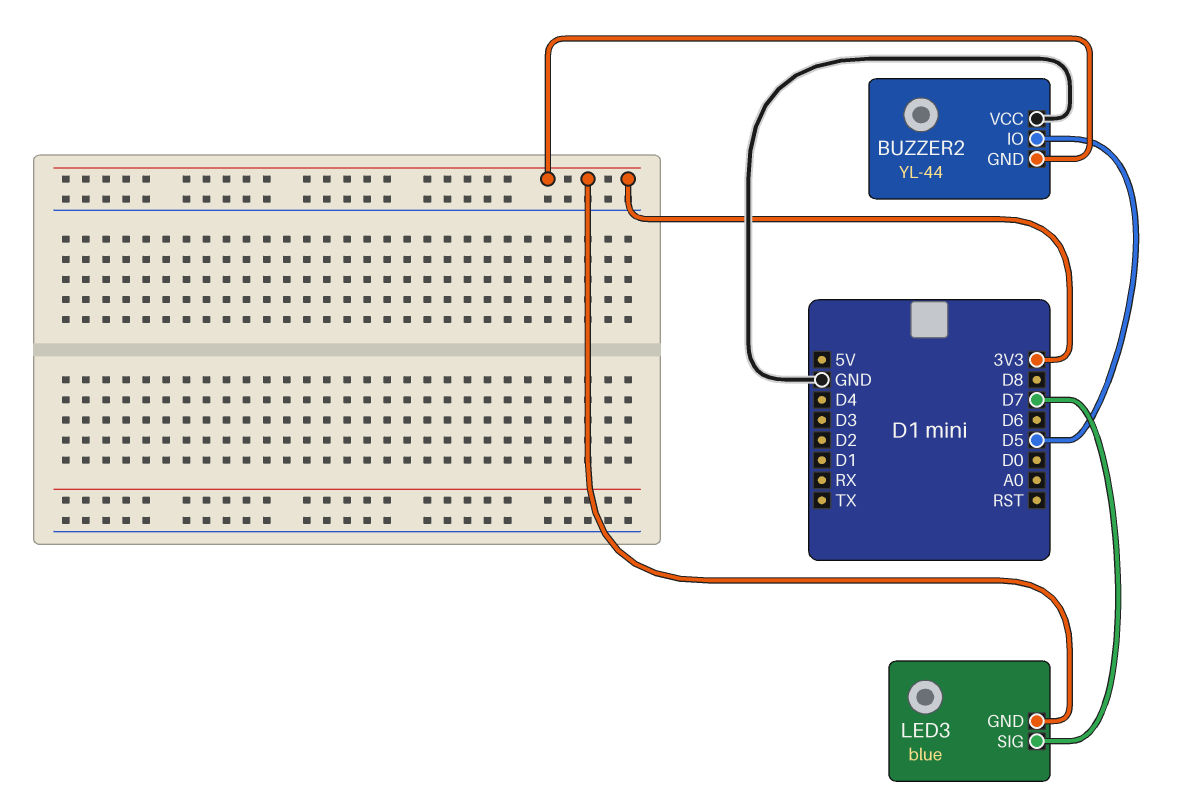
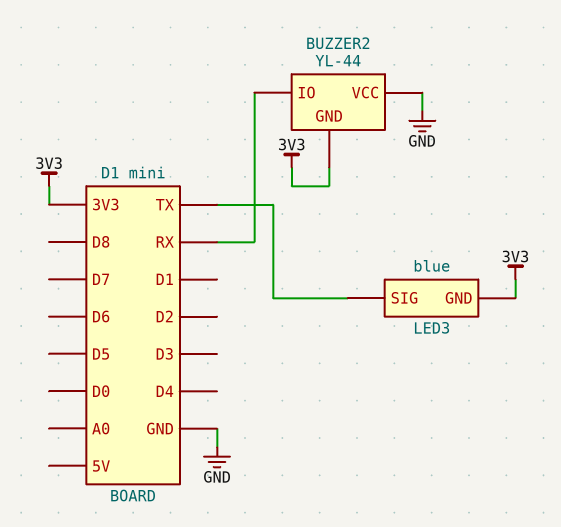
BUZZER2 pin IO: D5 -> RX
LED3 pin SIG: D7 -> TX

